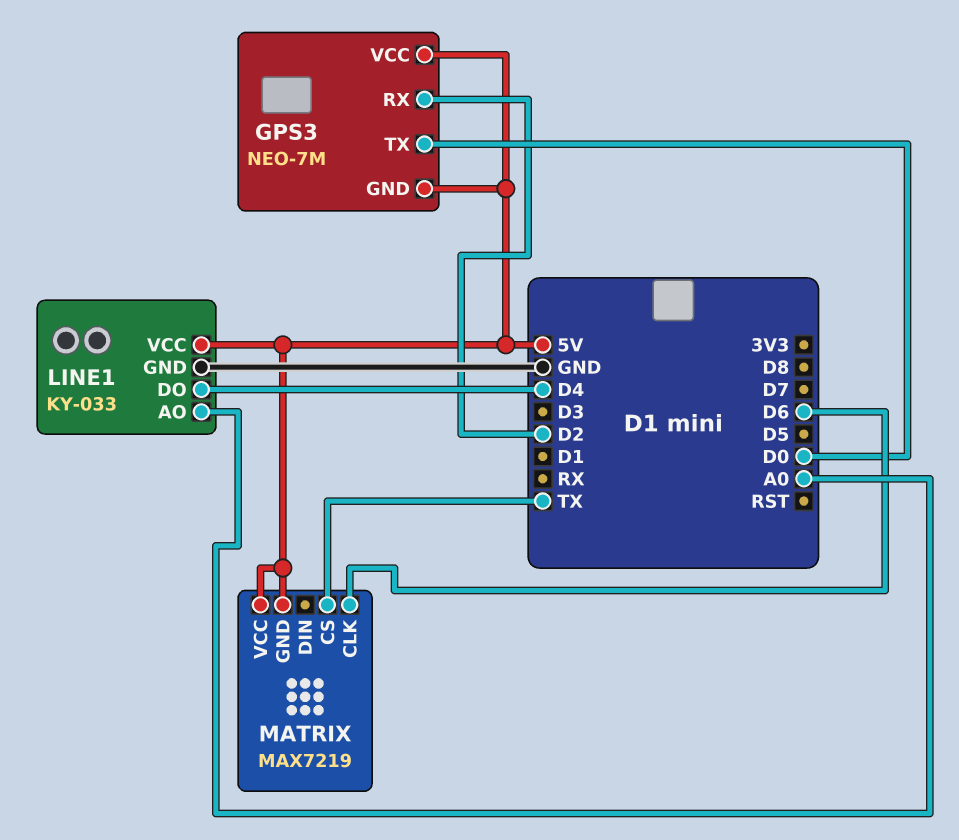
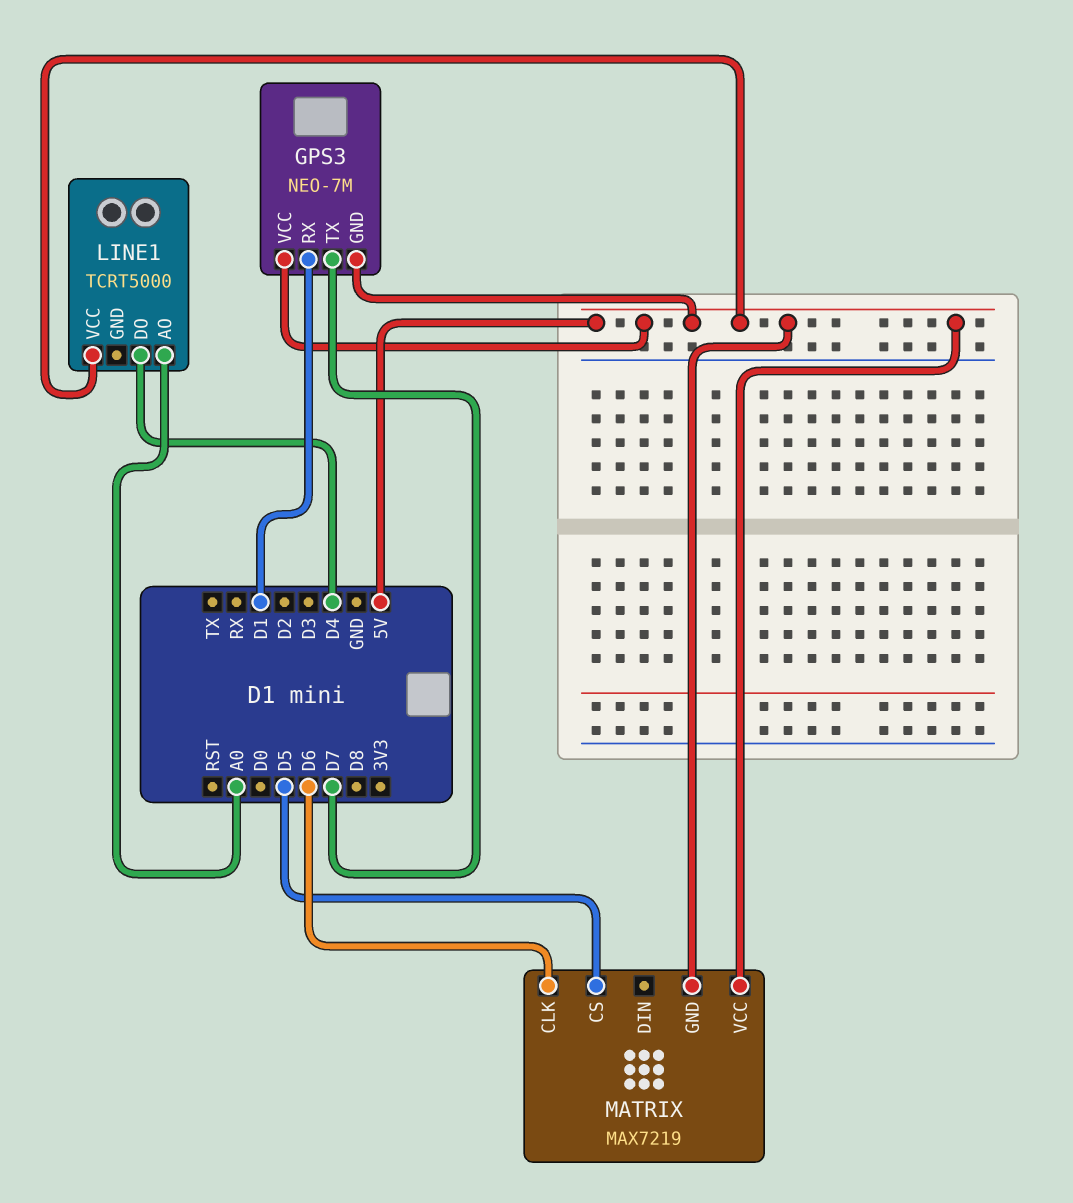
GPS3 pin RX: D2 -> D1
GPS3 pin TX: D0 -> D7
LINE1: KY-033 -> TCRT5000
LINE1 pin GND: GND -> none
MATRIX pin CS: TX -> D5

